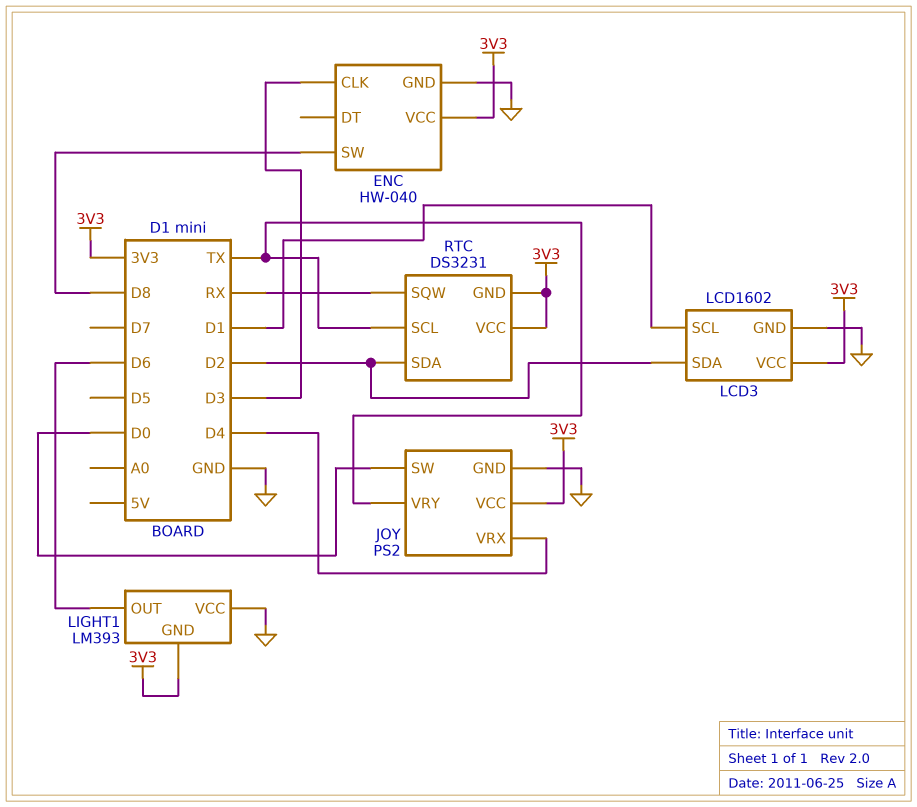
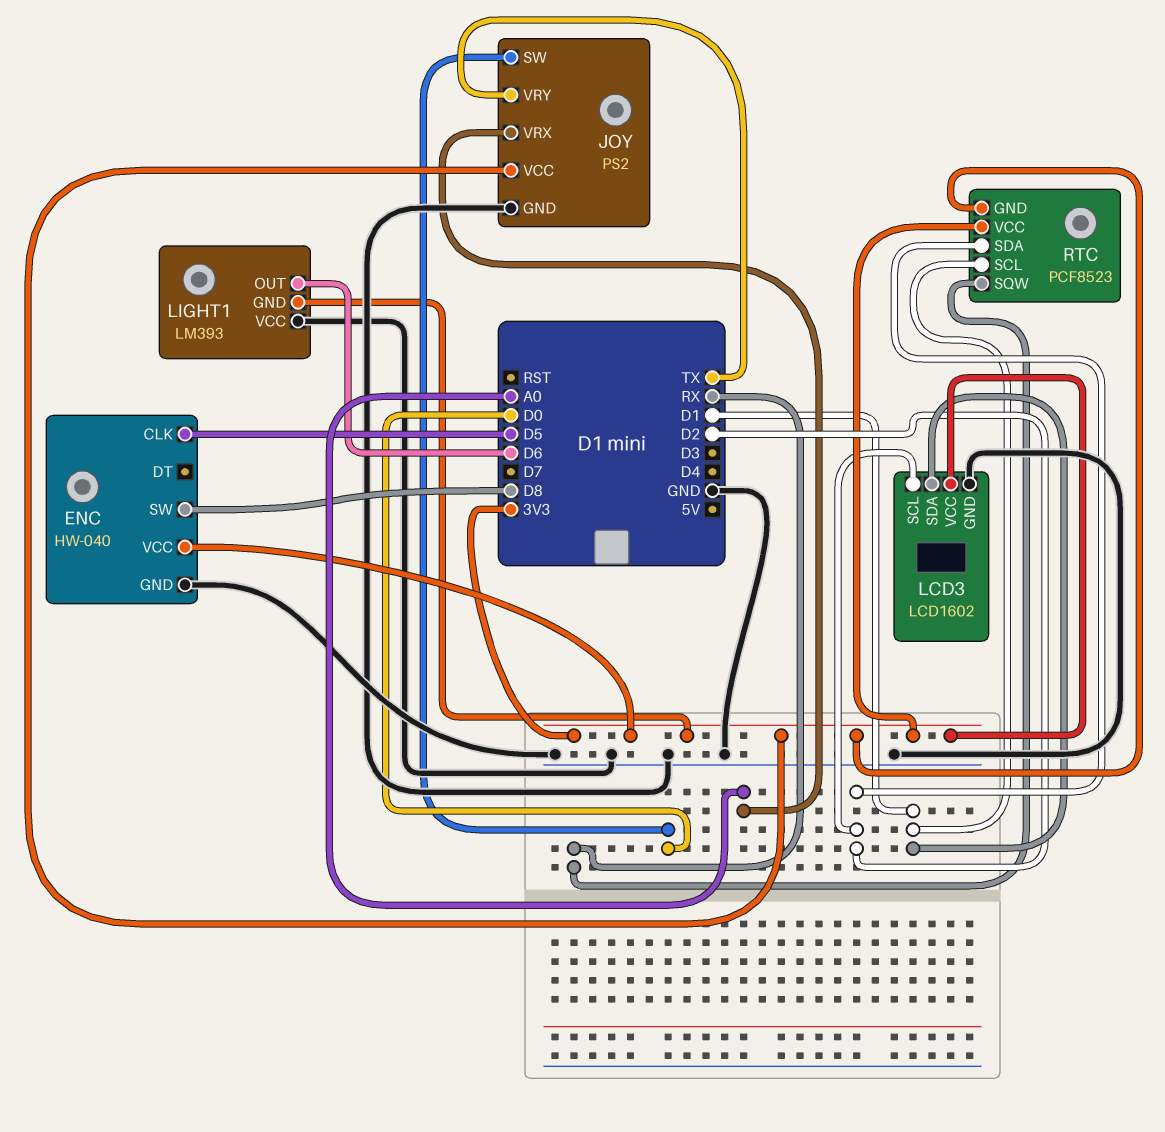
ENC pin CLK: D3 -> D5
JOY pin VRX: D4 -> A0
LCD3 pin SCL: D1 -> D2
LCD3 pin SDA: D2 -> D1
RTC: DS3231 -> PCF8523
RTC pin SCL: TX -> D1

